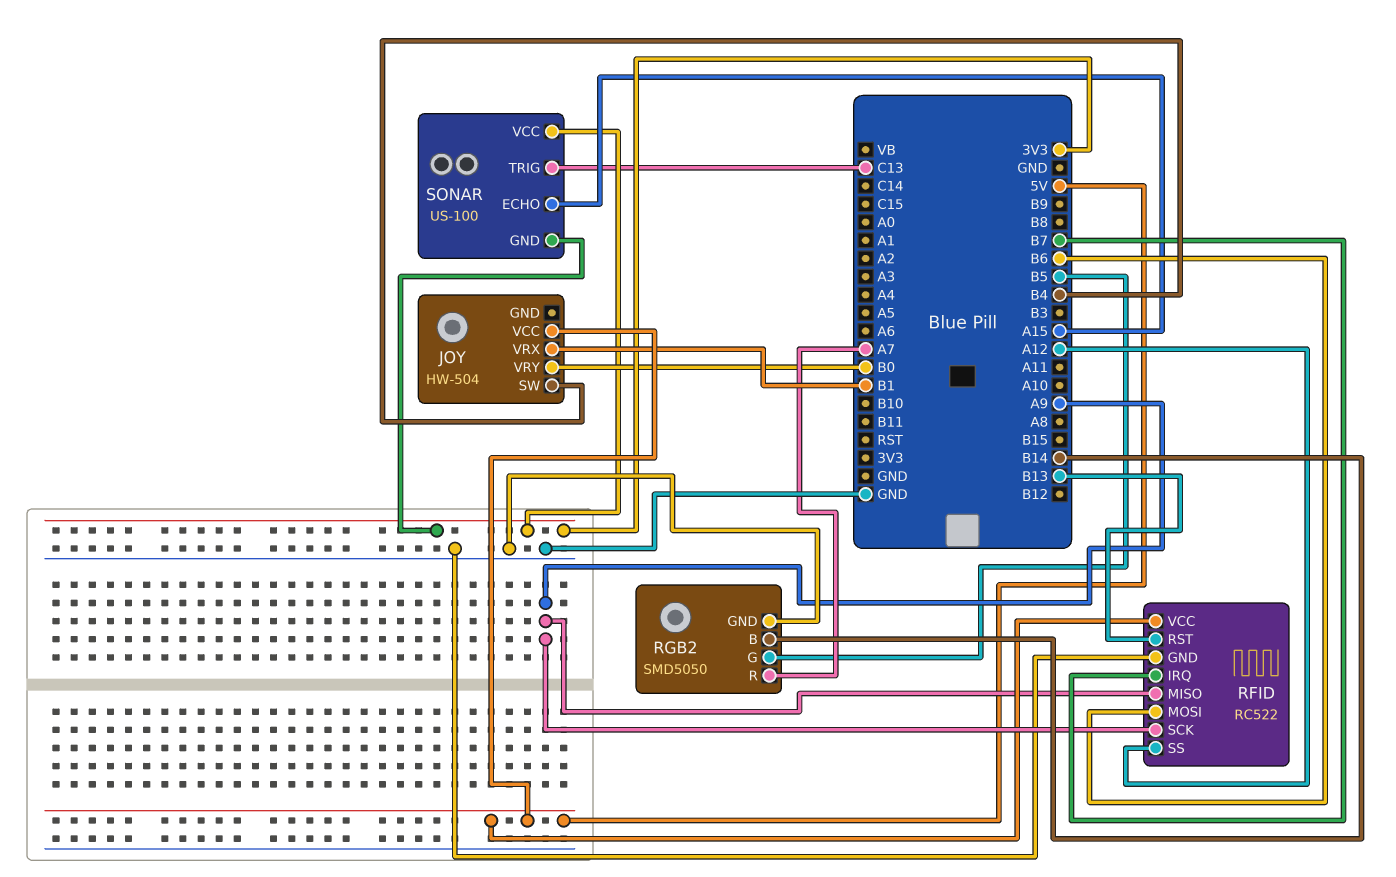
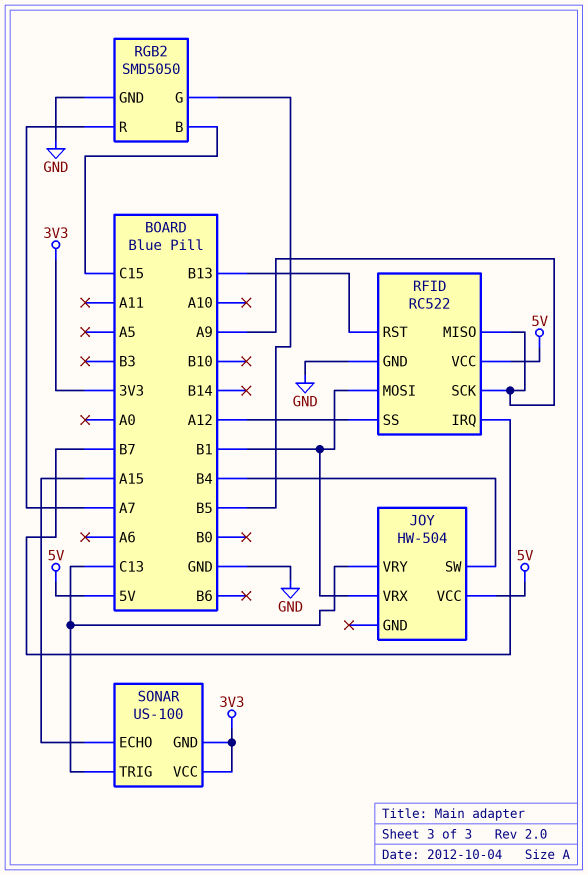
JOY pin VRY: B0 -> C13
RFID pin MOSI: B6 -> B1
RGB2 pin B: B14 -> C15

